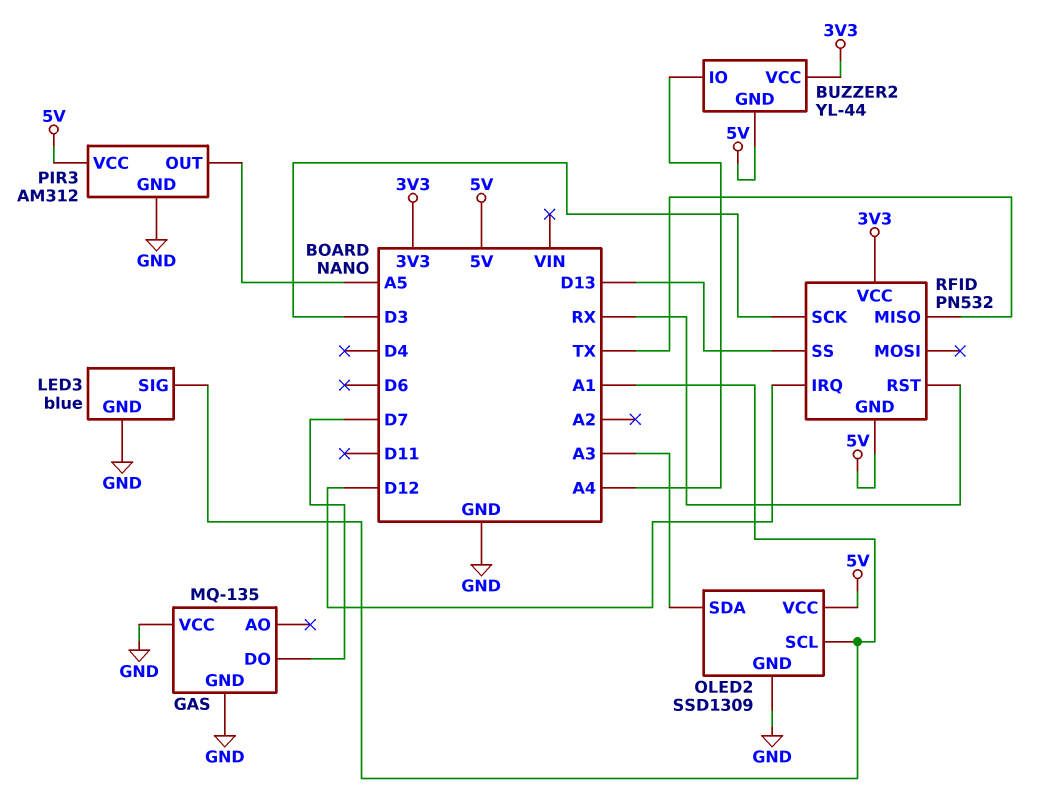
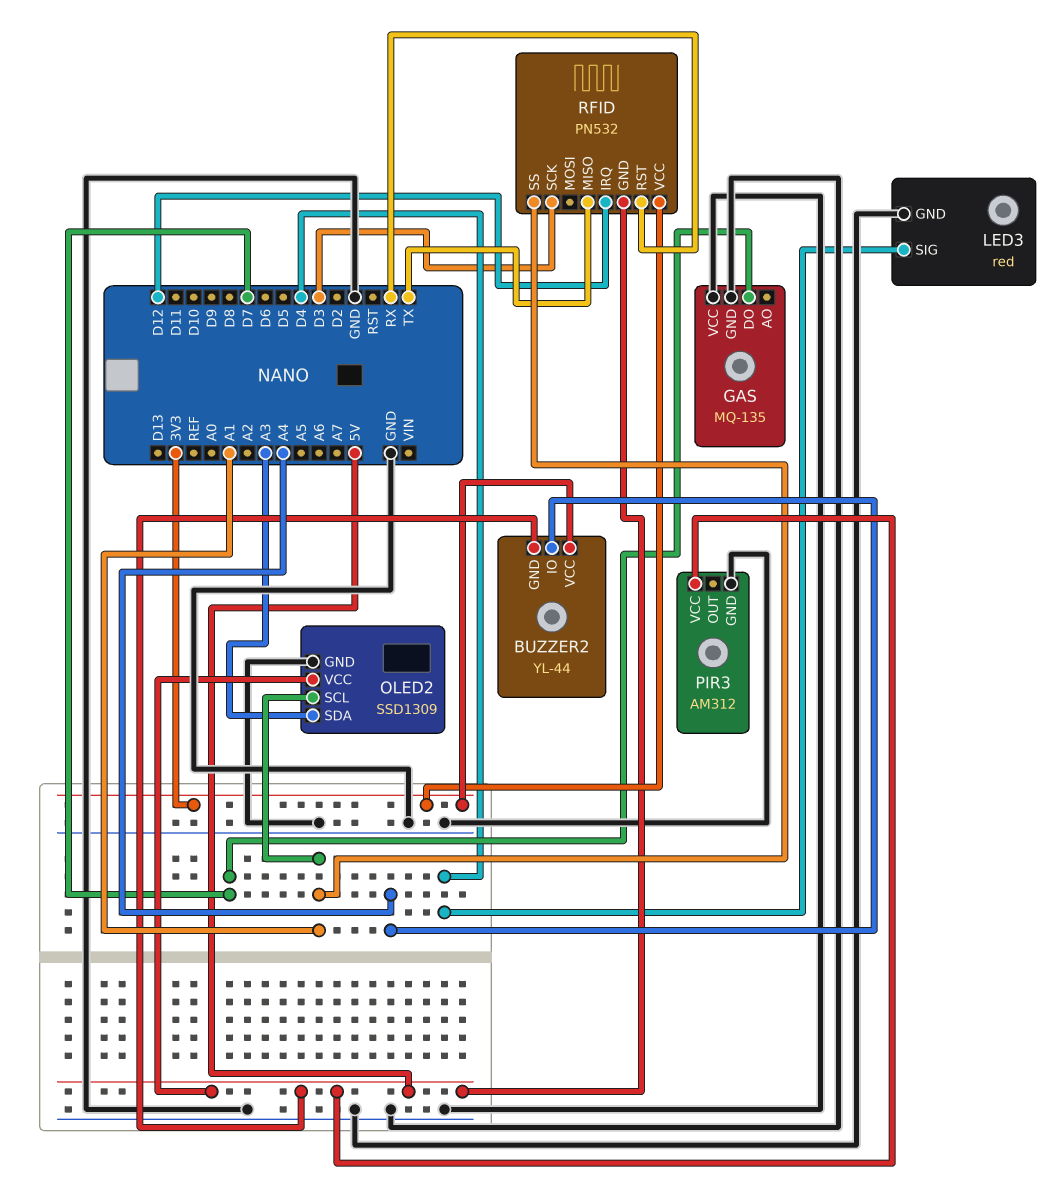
LED3: blue -> red
LED3 pin SIG: A1 -> D4
PIR3 pin OUT: A5 -> none
RFID pin SS: D13 -> A1

